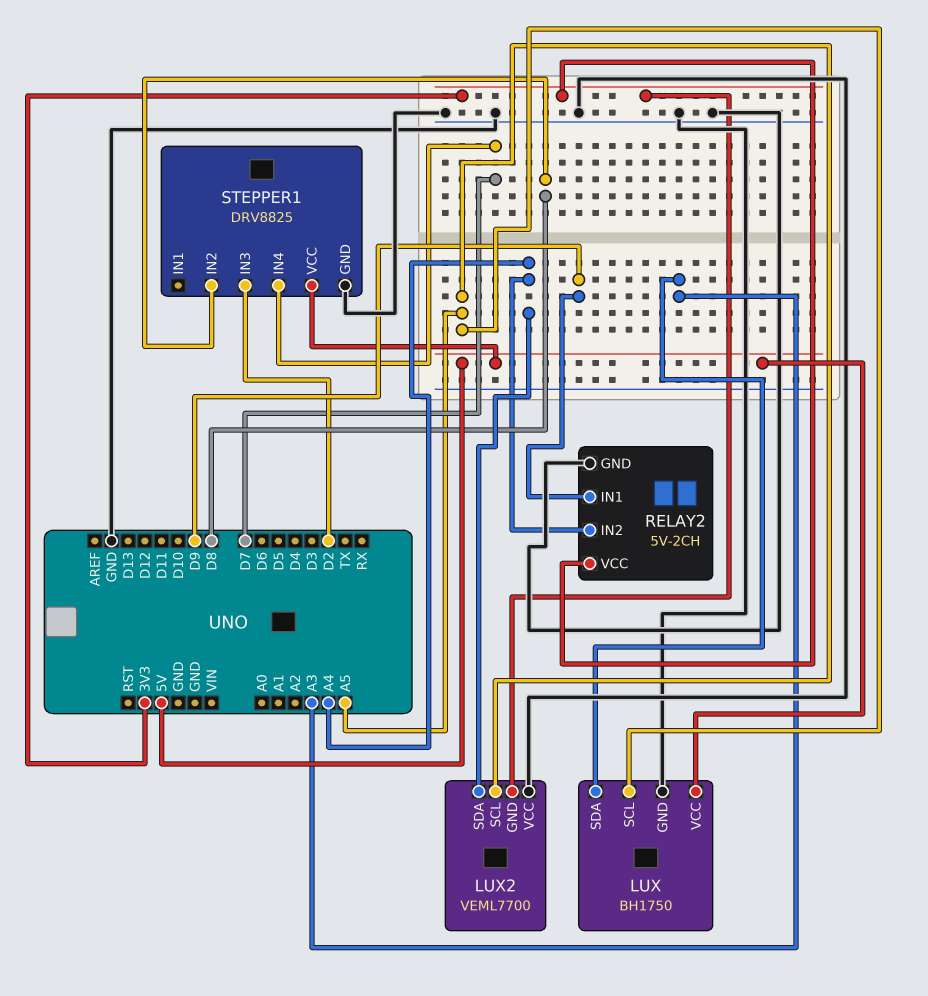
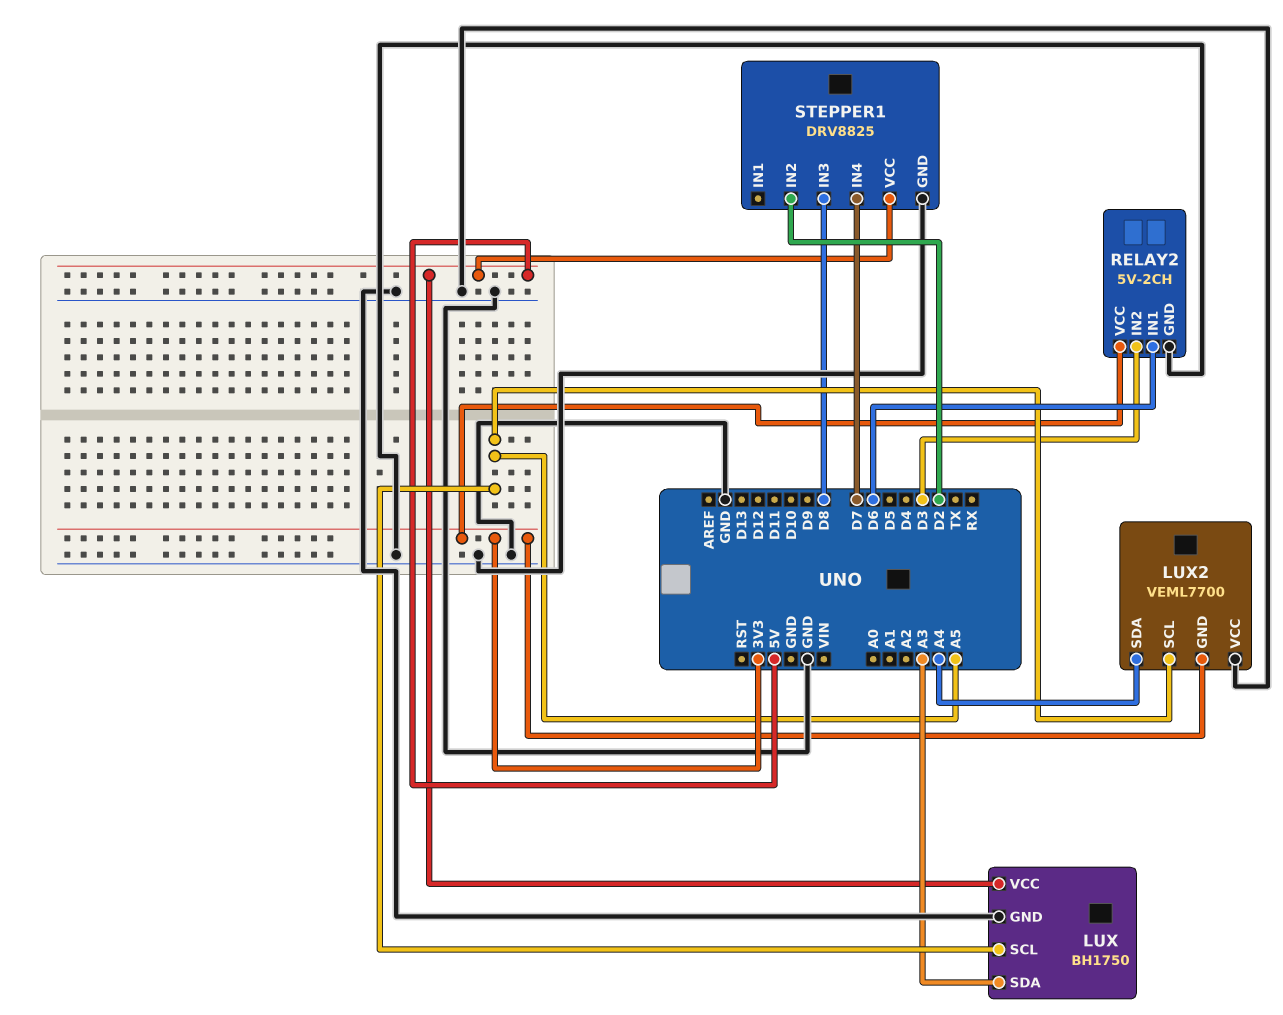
RELAY2 pin IN1: D9 -> D6
RELAY2 pin IN2: A4 -> D3
STEPPER1 pin IN2: D8 -> D2
STEPPER1 pin IN3: D2 -> D8

